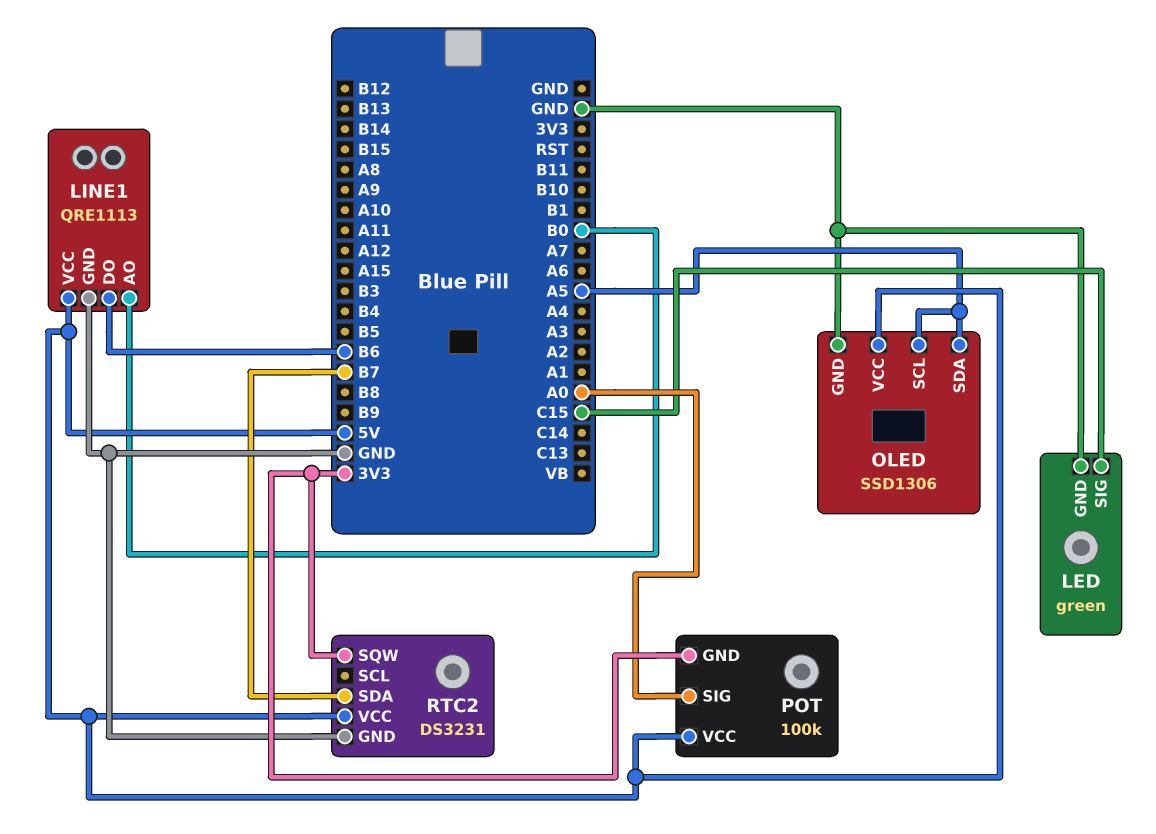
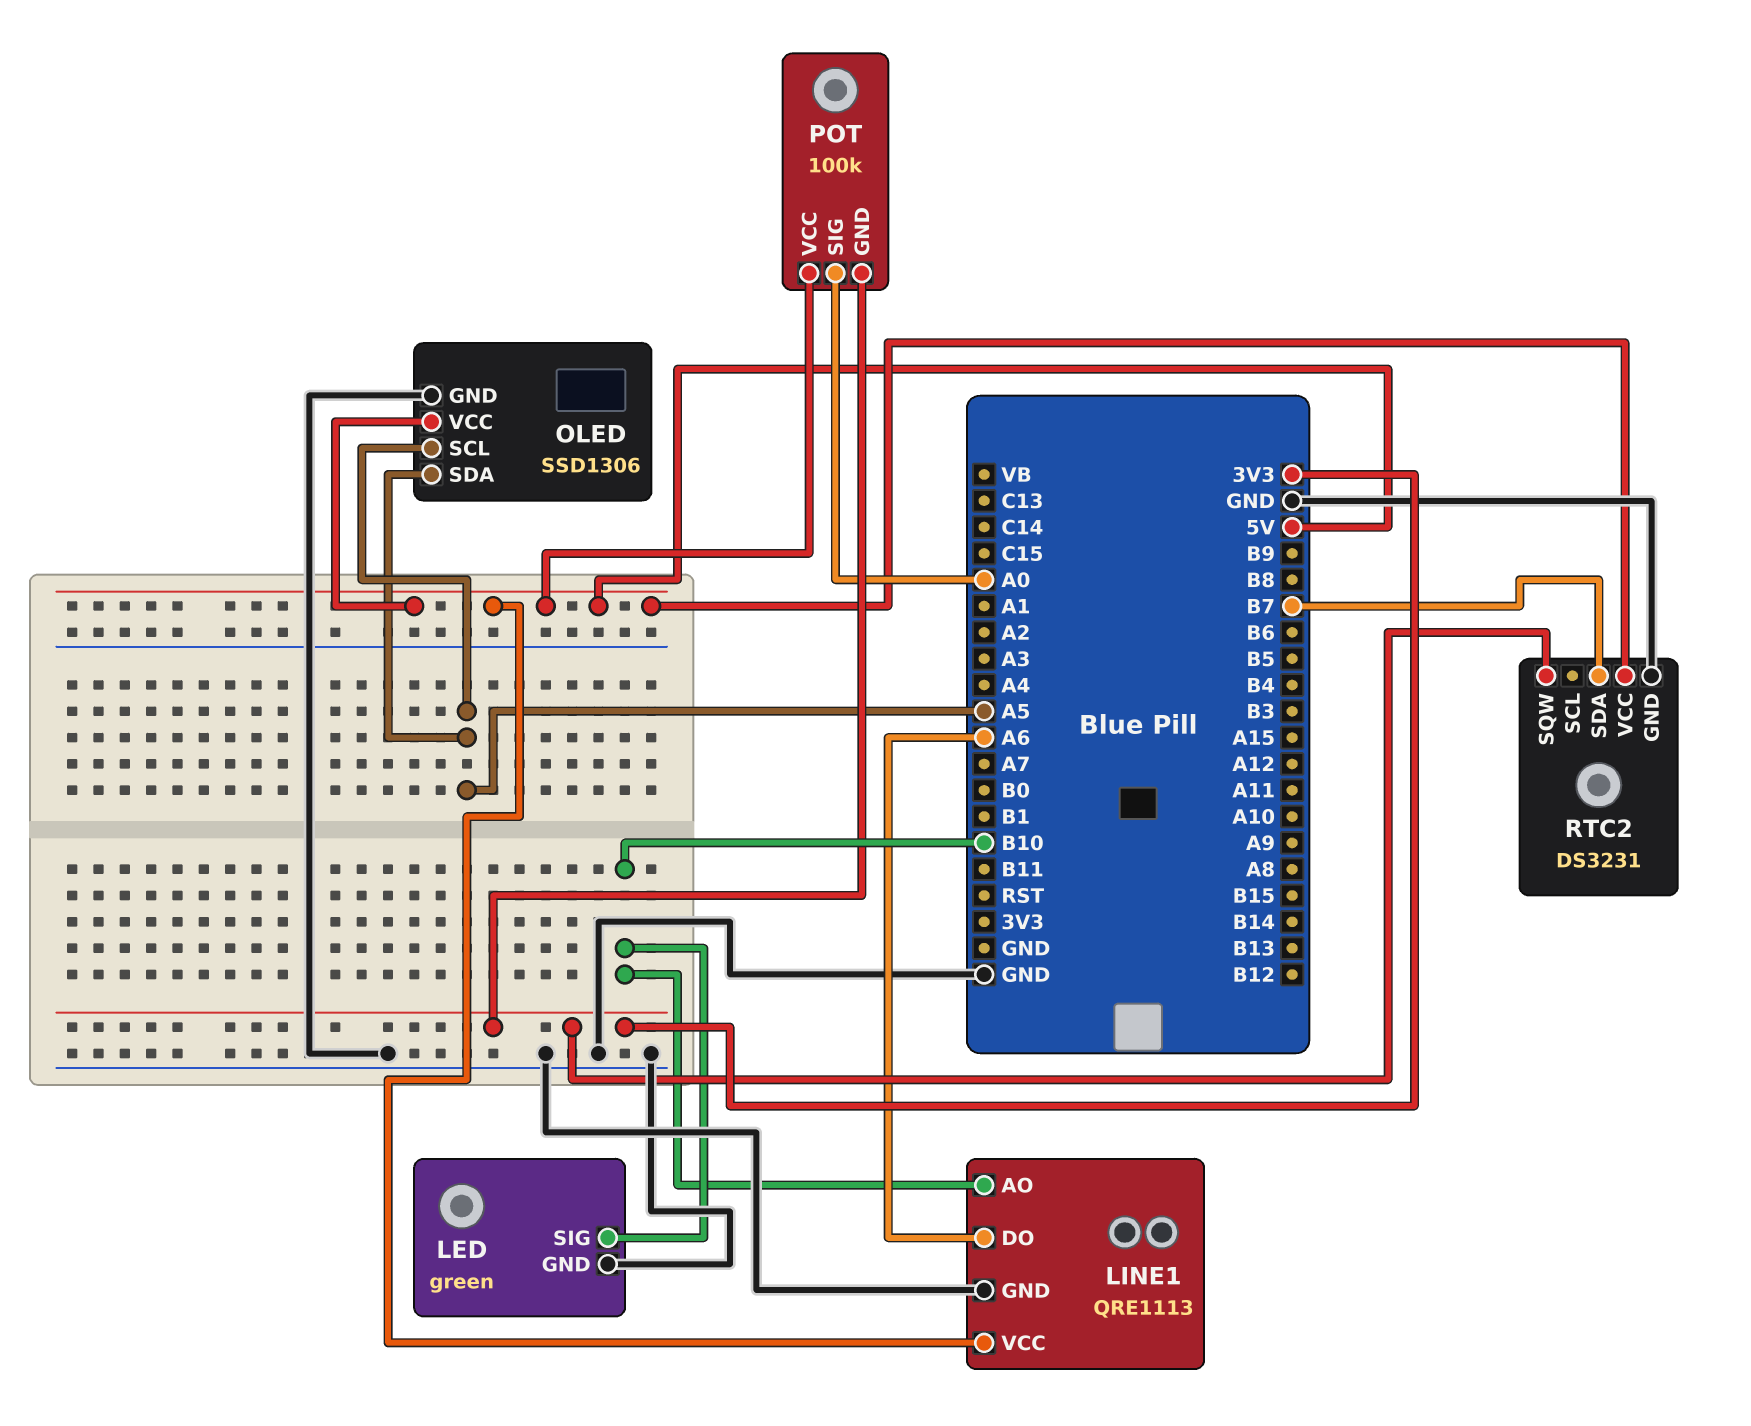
LED pin SIG: C15 -> B10
LINE1 pin AO: B0 -> B10
LINE1 pin DO: B6 -> A6

